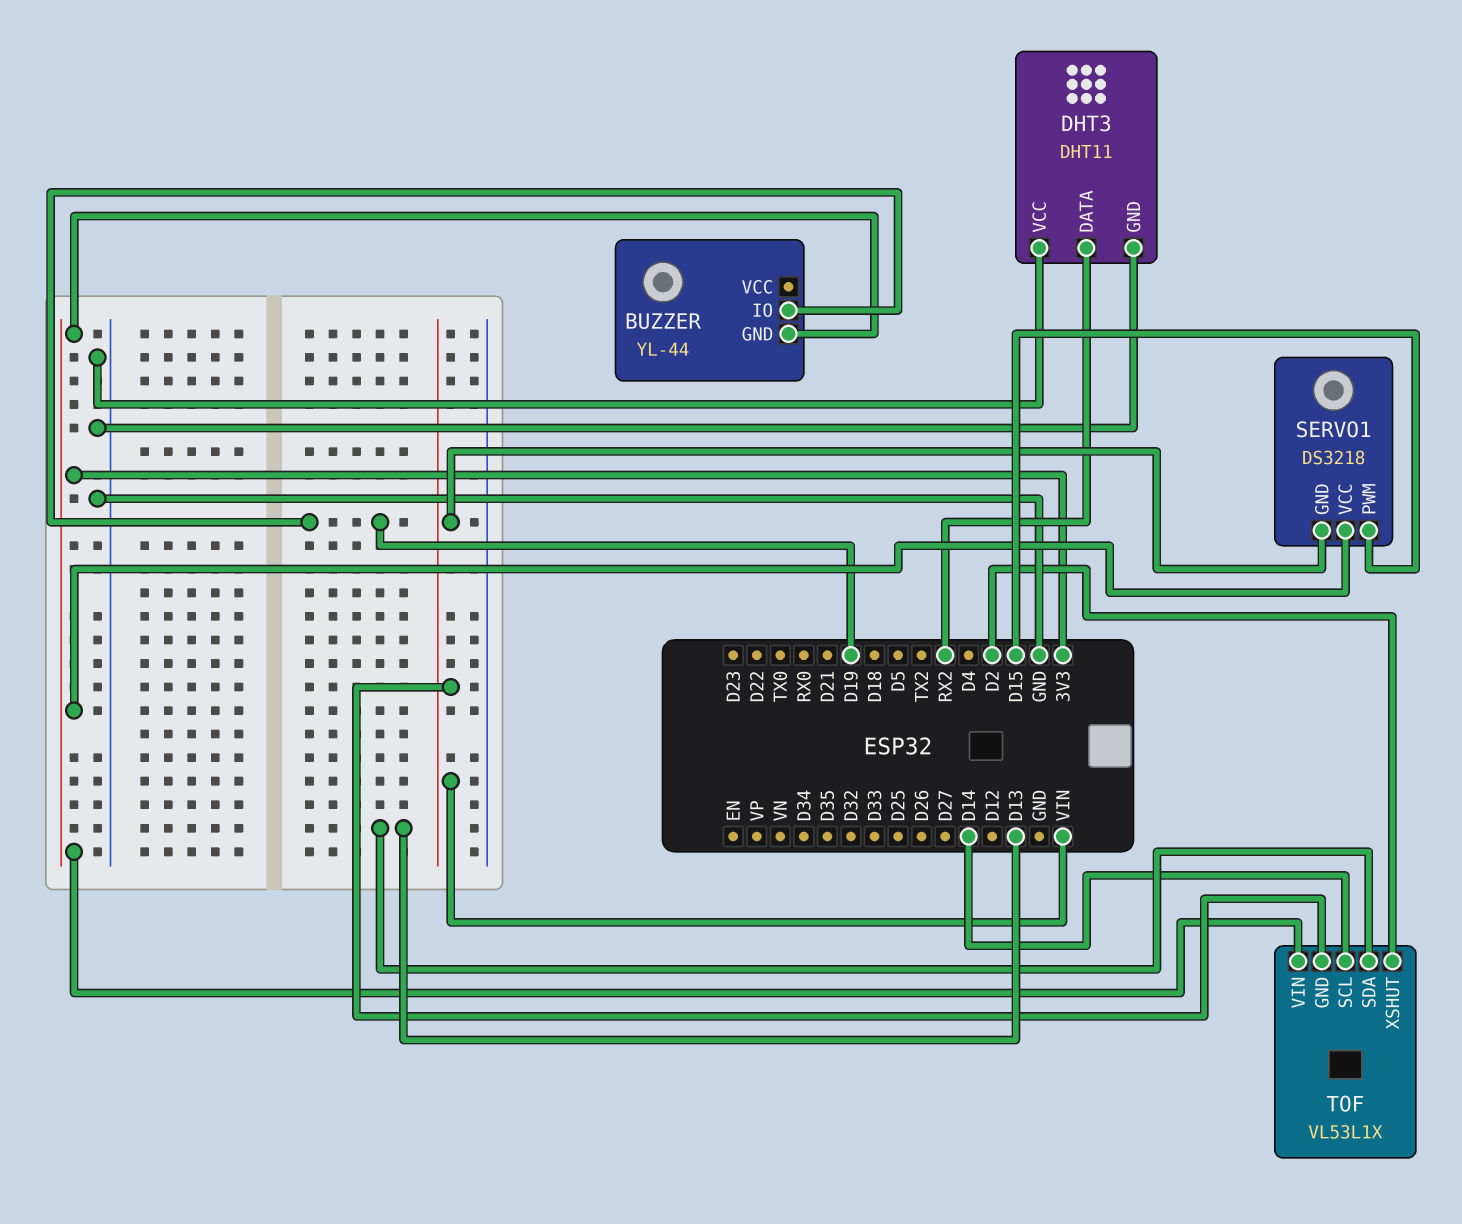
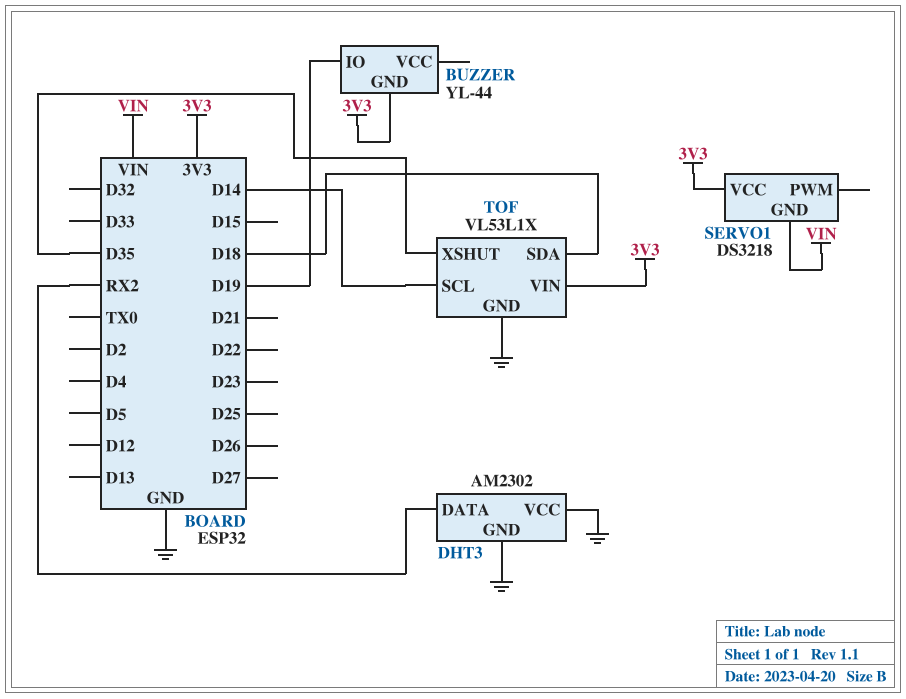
DHT3: DHT11 -> AM2302
SERVO1 pin PWM: D15 -> none
TOF pin GND: VIN -> GND
TOF pin SDA: D13 -> D18
TOF pin XSHUT: D2 -> D35

